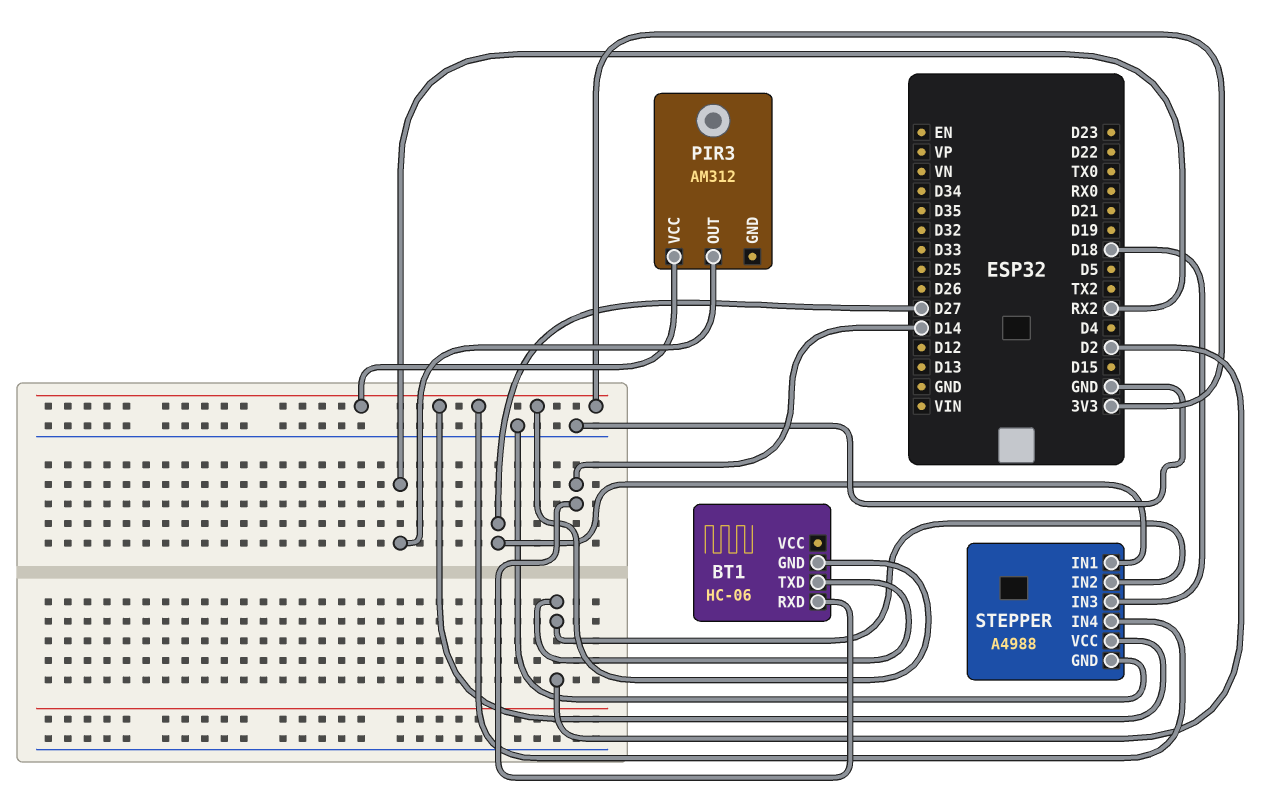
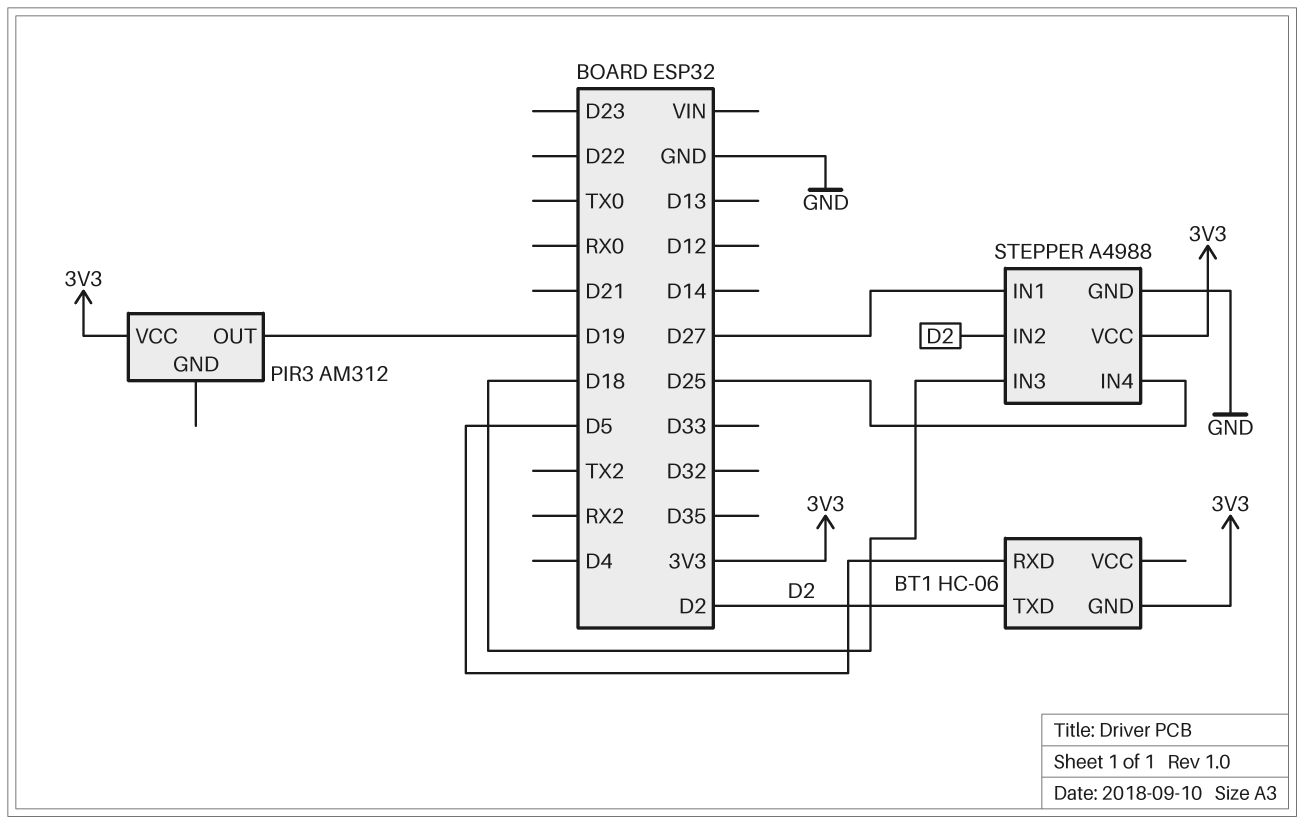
BT1 pin RXD: D14 -> D5
PIR3 pin OUT: RX2 -> D19
STEPPER pin IN4: 3V3 -> D25

